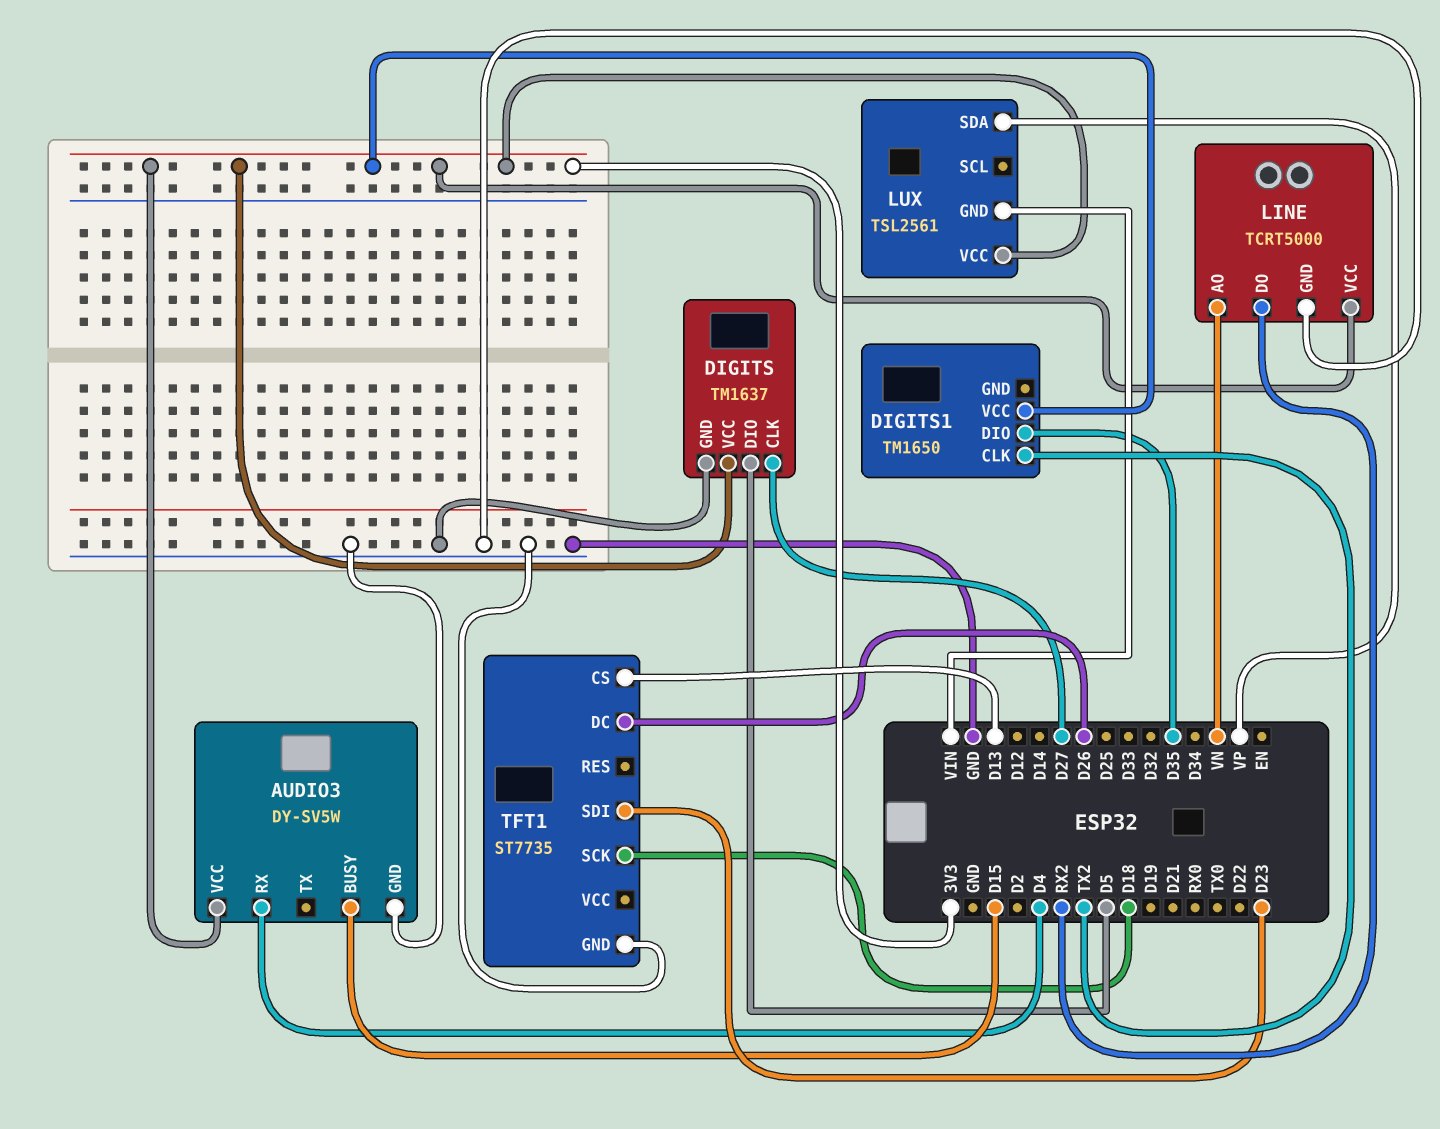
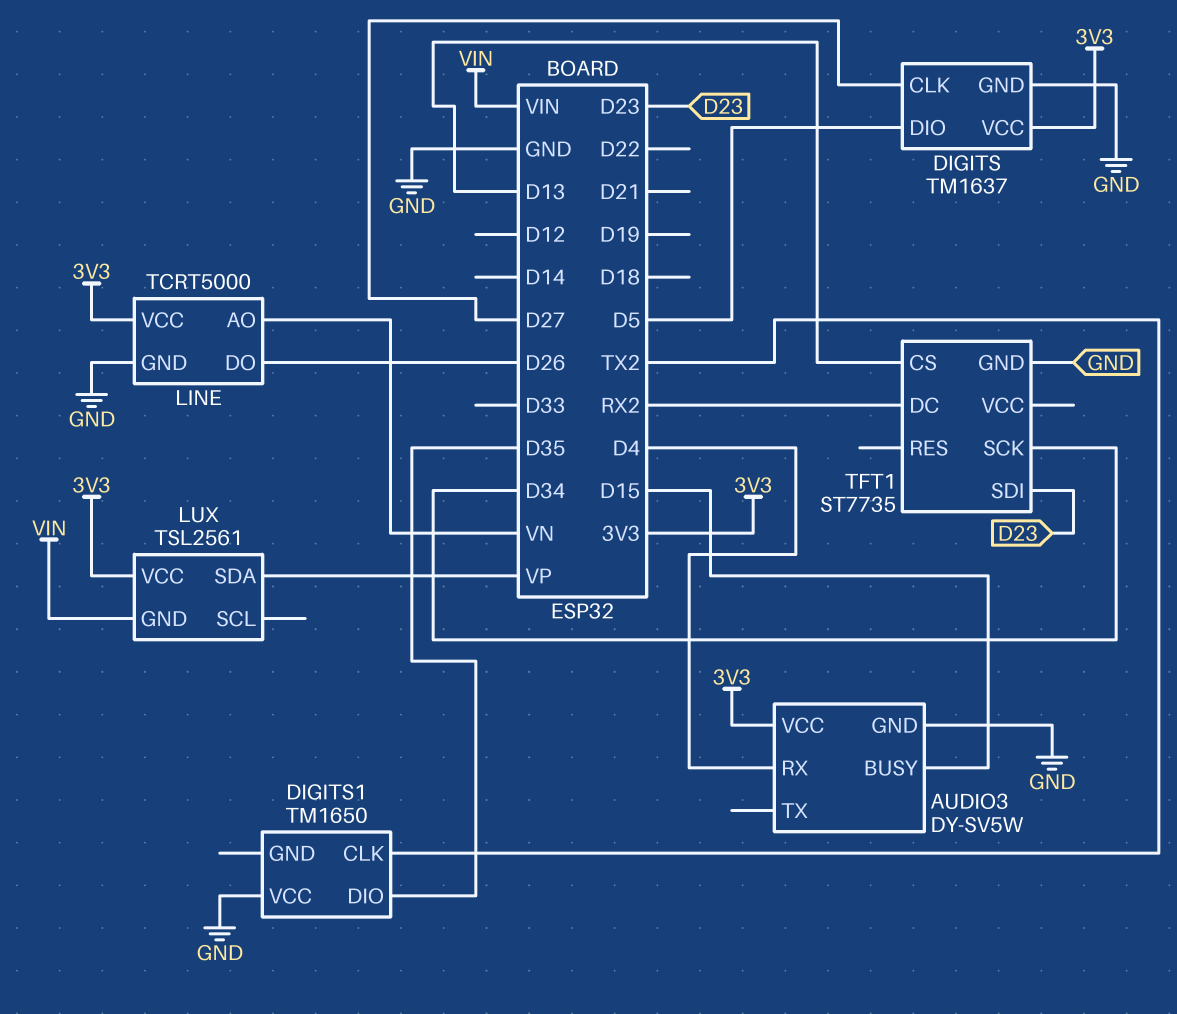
DIGITS1 pin VCC: 3V3 -> GND
LINE pin DO: RX2 -> D26
TFT1 pin DC: D26 -> RX2
TFT1 pin SCK: D18 -> D34

